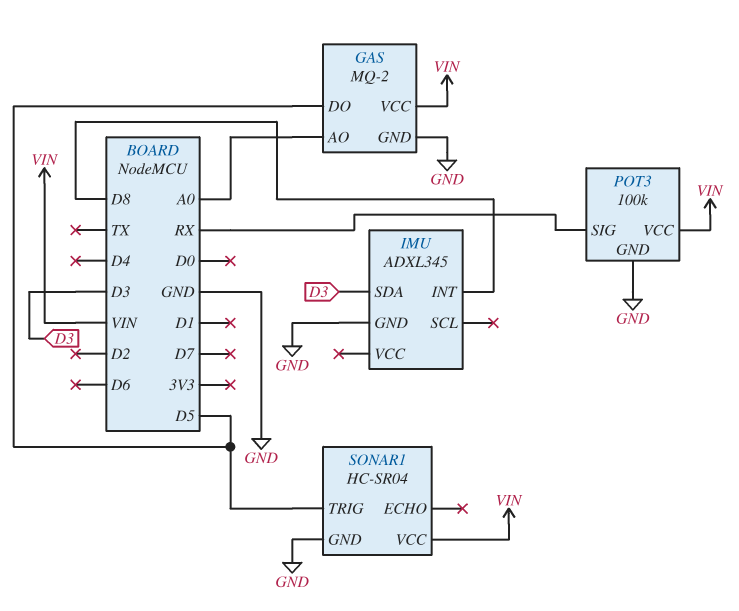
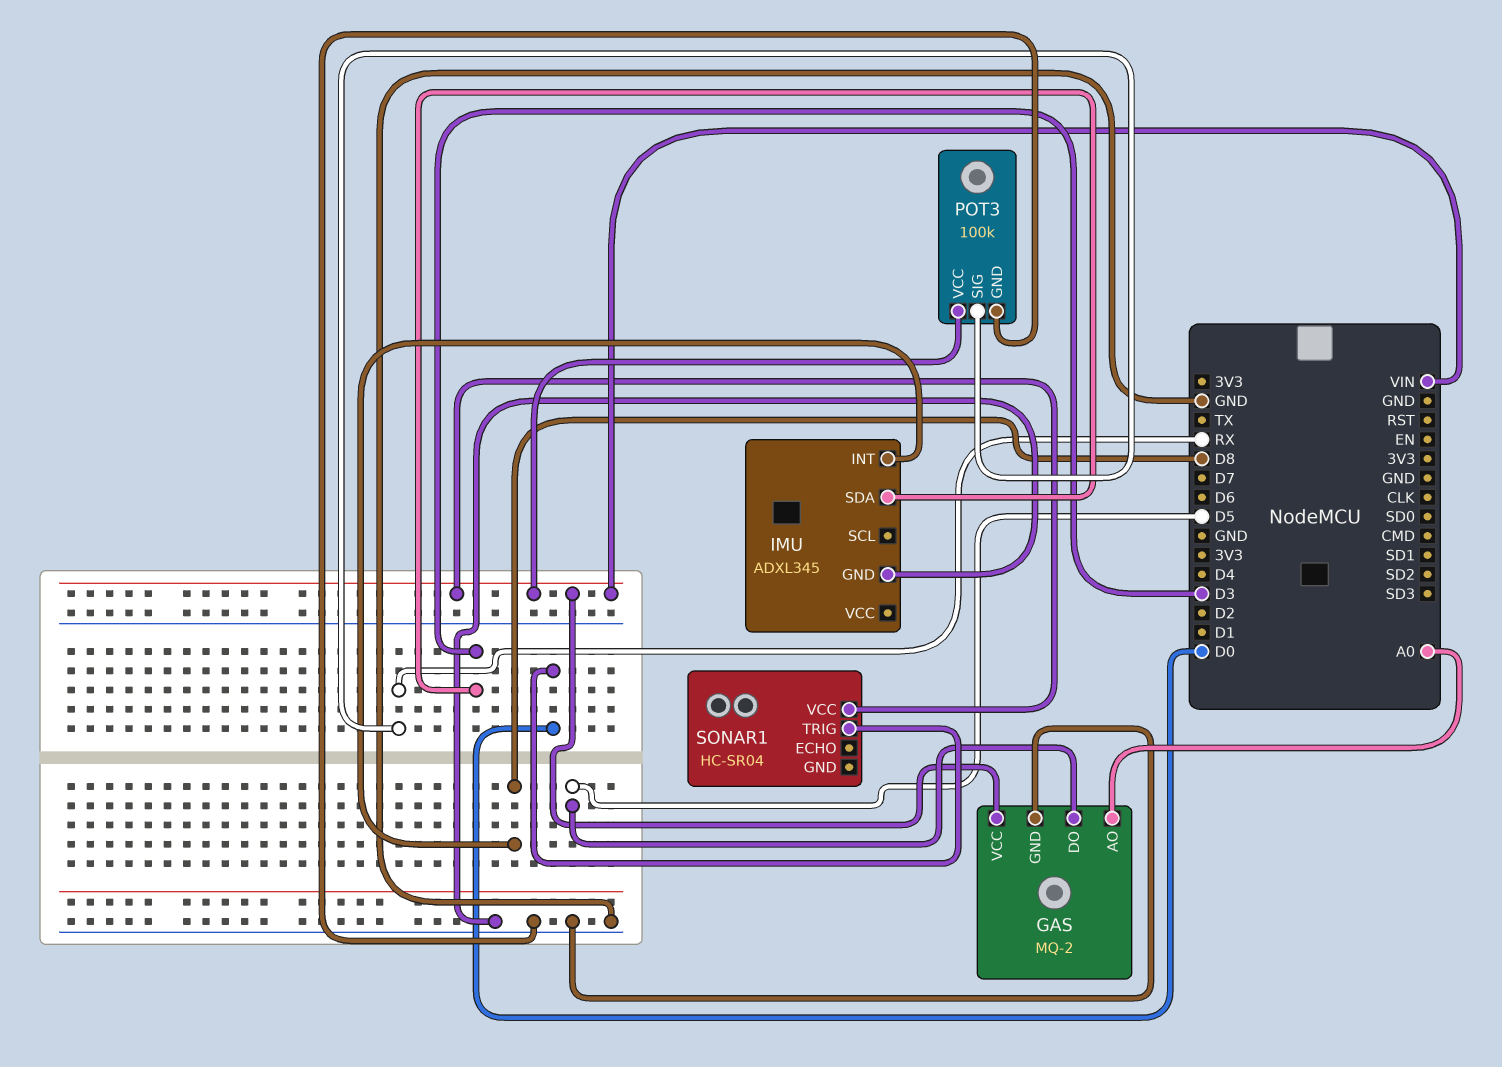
SONAR1 pin GND: GND -> none
SONAR1 pin TRIG: D5 -> D0

